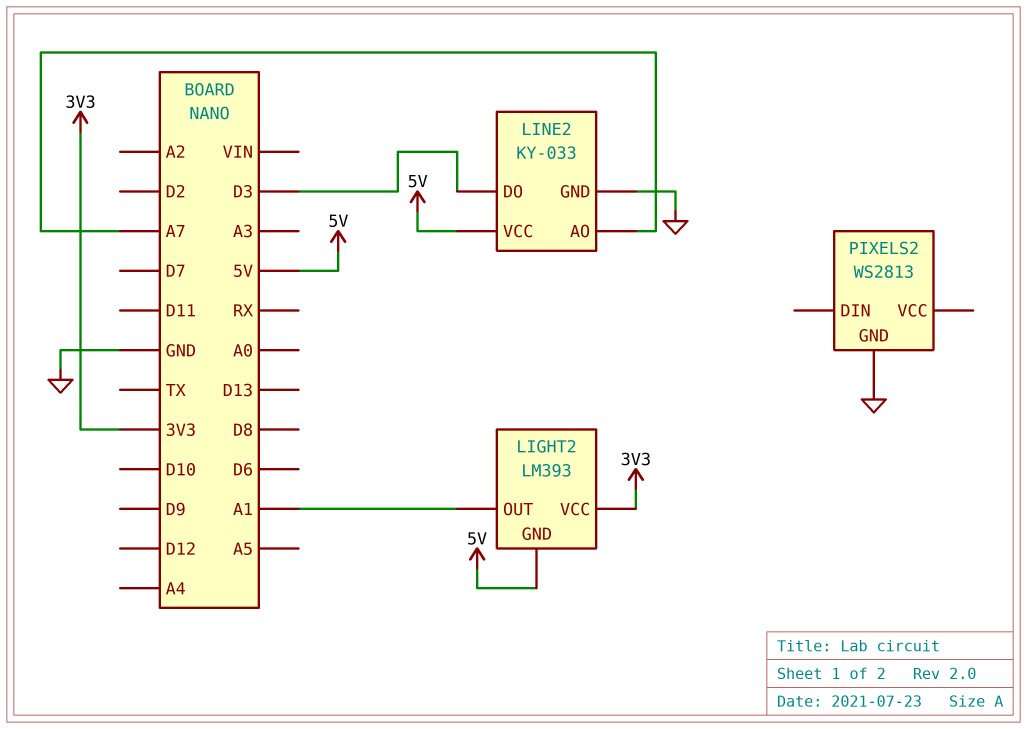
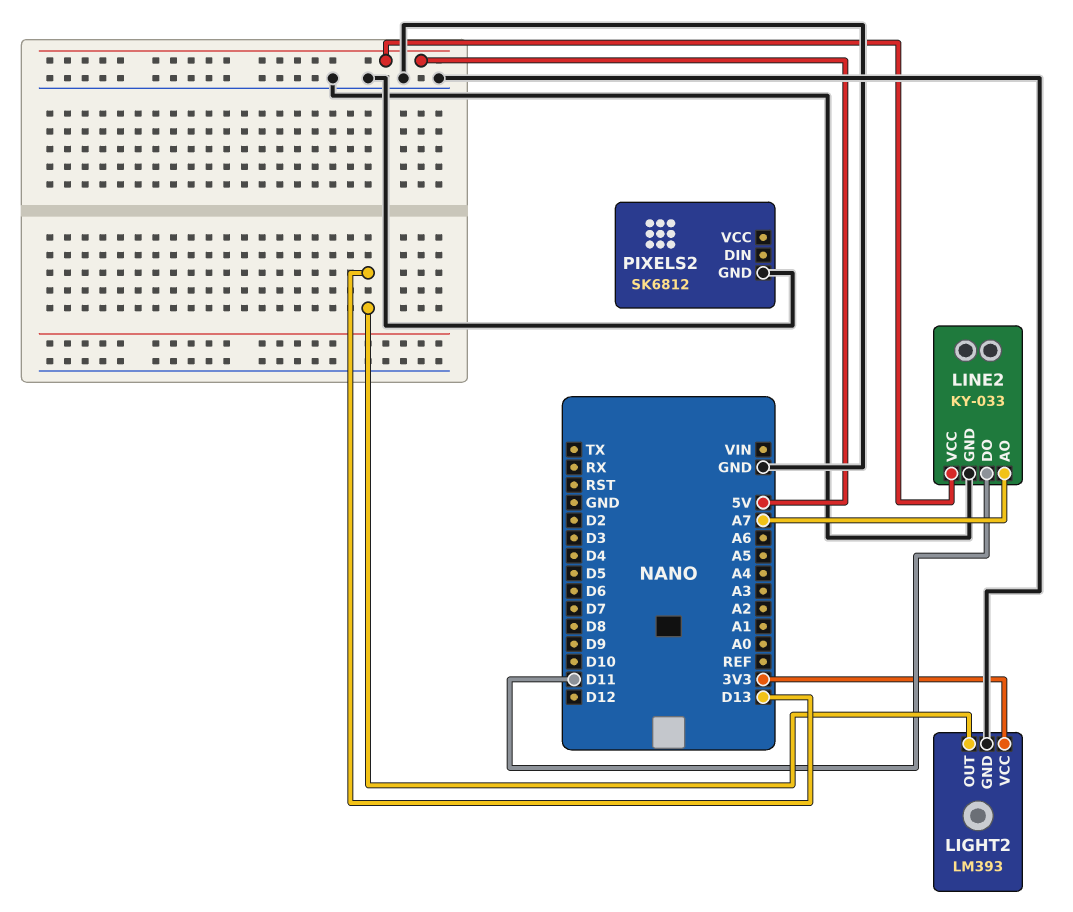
LIGHT2 pin GND: 5V -> GND
LIGHT2 pin OUT: A1 -> D13
LINE2 pin DO: D3 -> D11
PIXELS2: WS2813 -> SK6812

